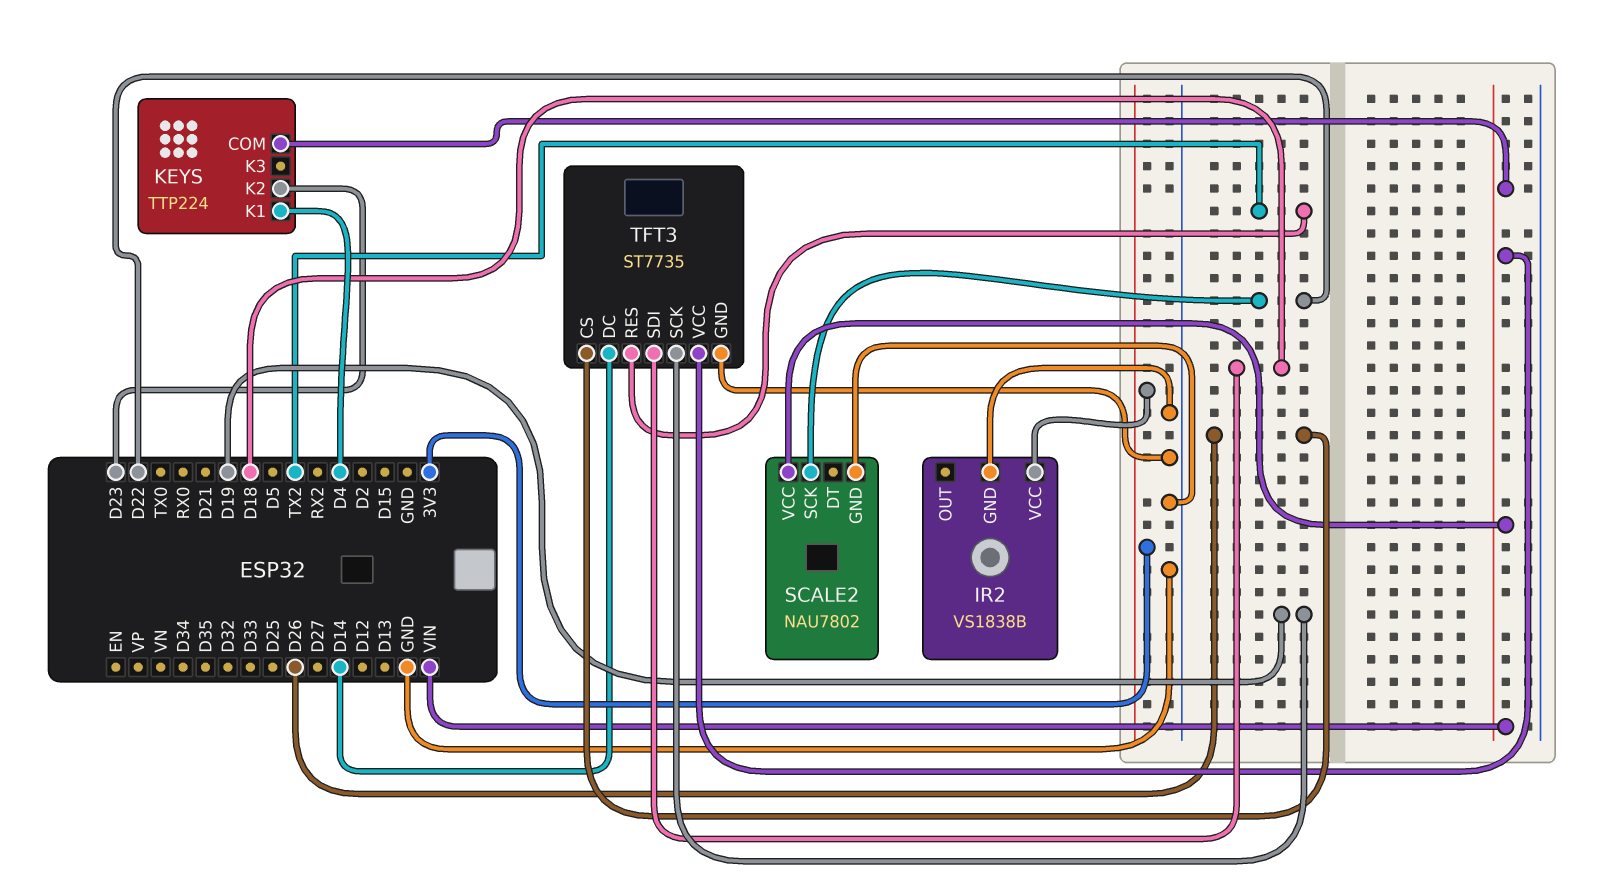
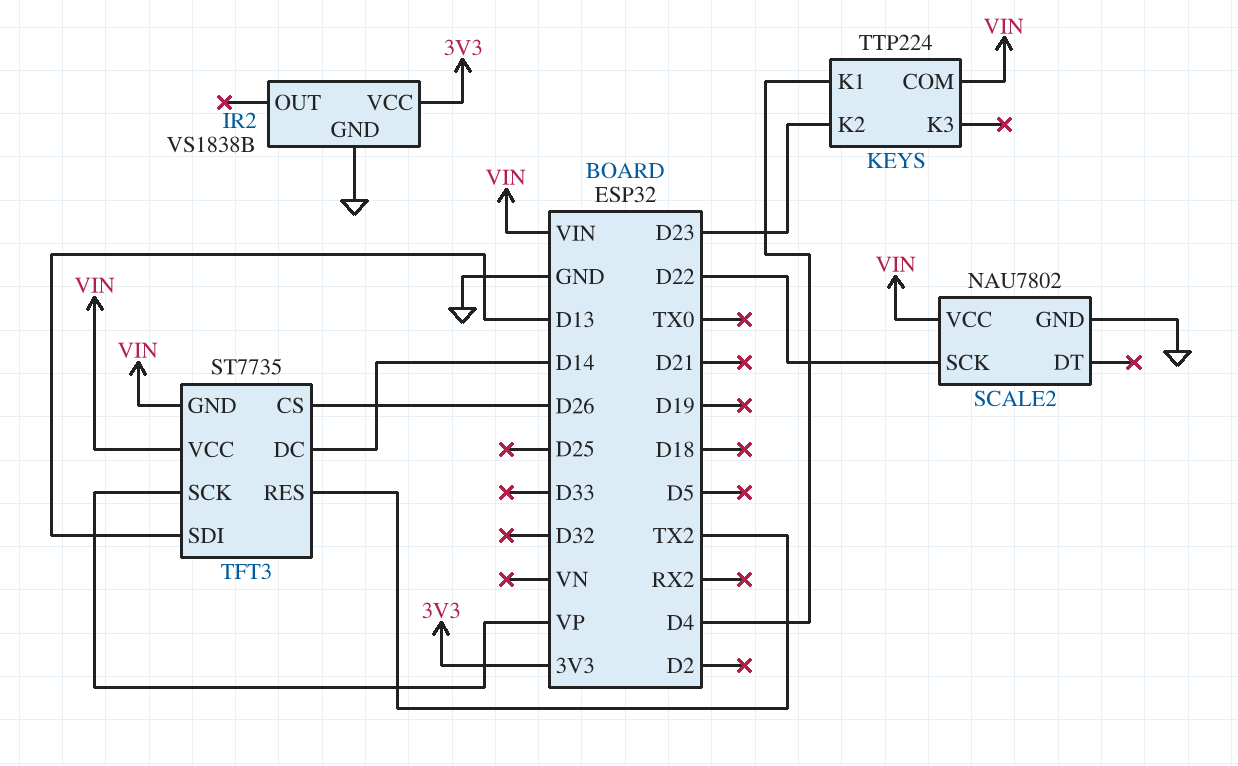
TFT3 pin GND: GND -> VIN
TFT3 pin SCK: D19 -> VP
TFT3 pin SDI: D18 -> D13

